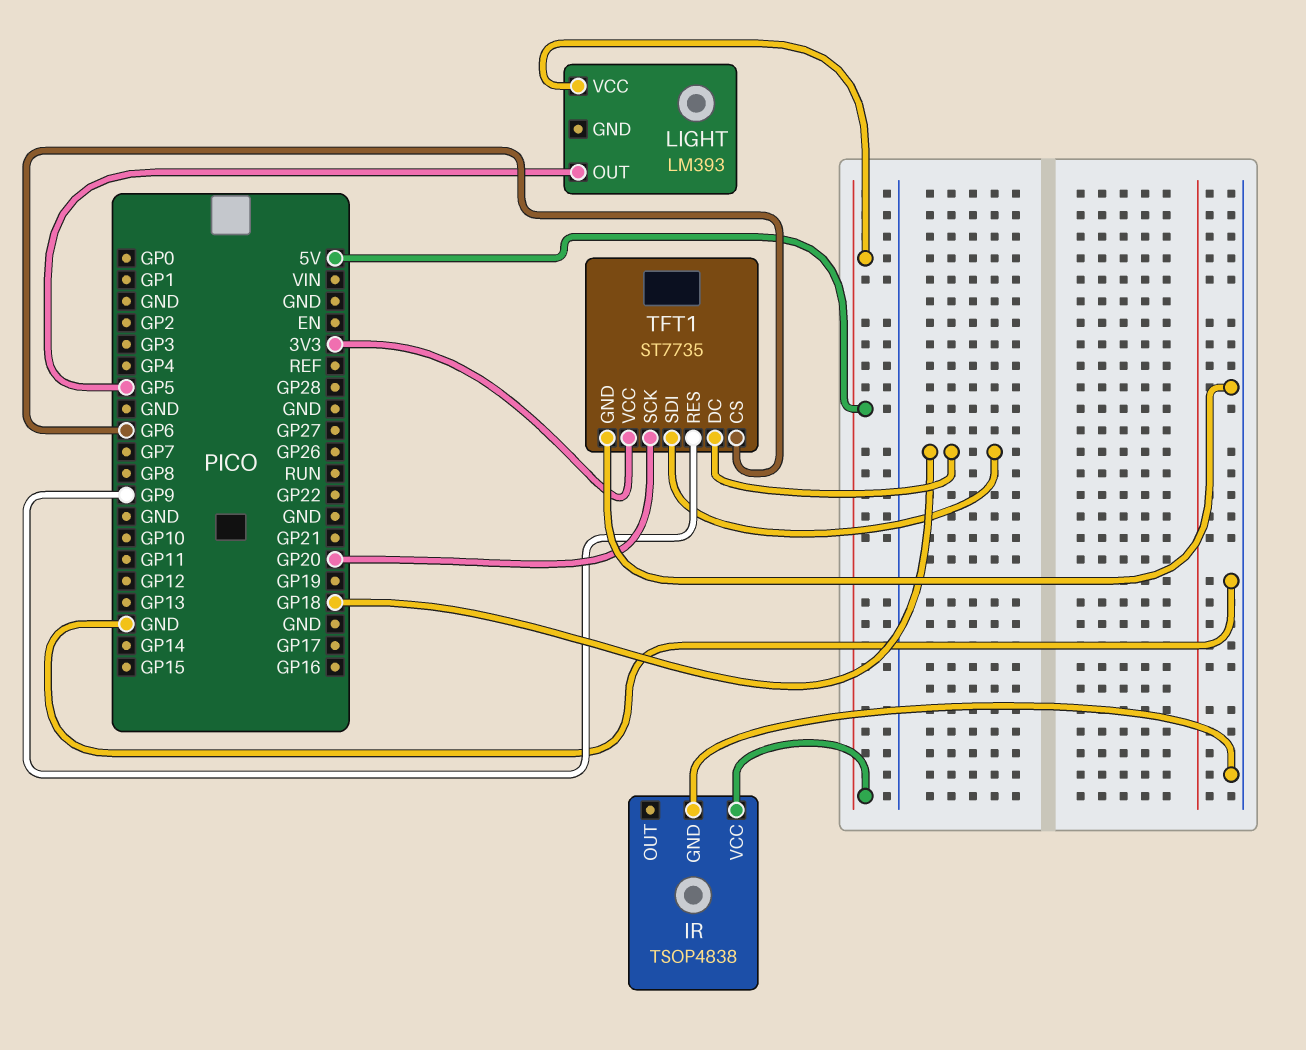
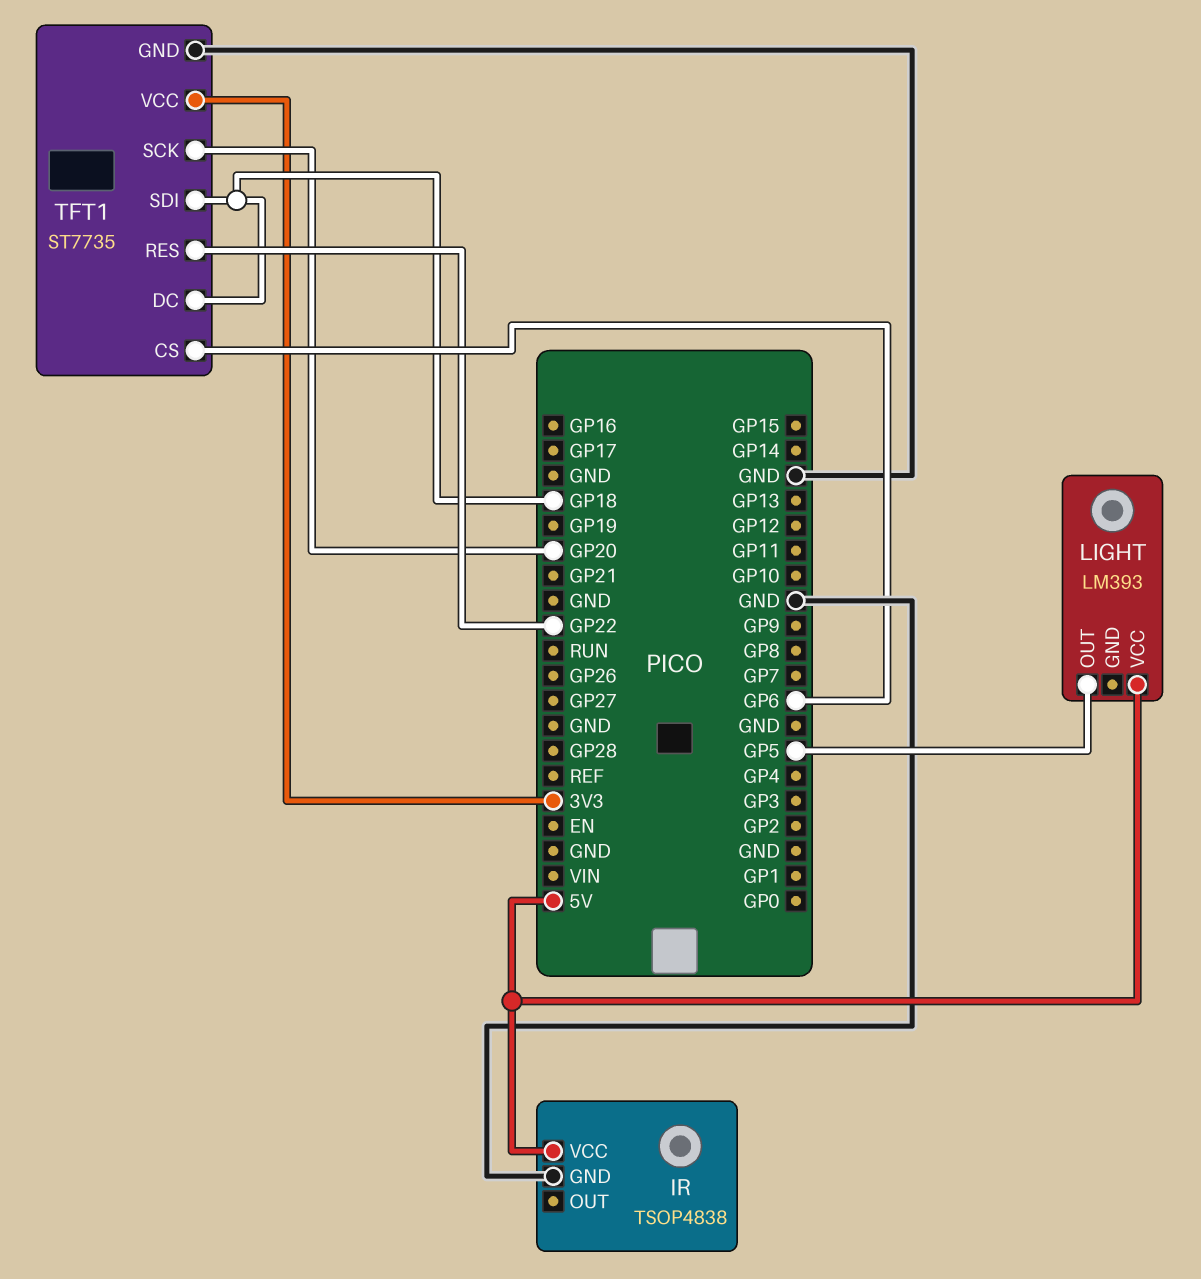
TFT1 pin RES: GP9 -> GP22

